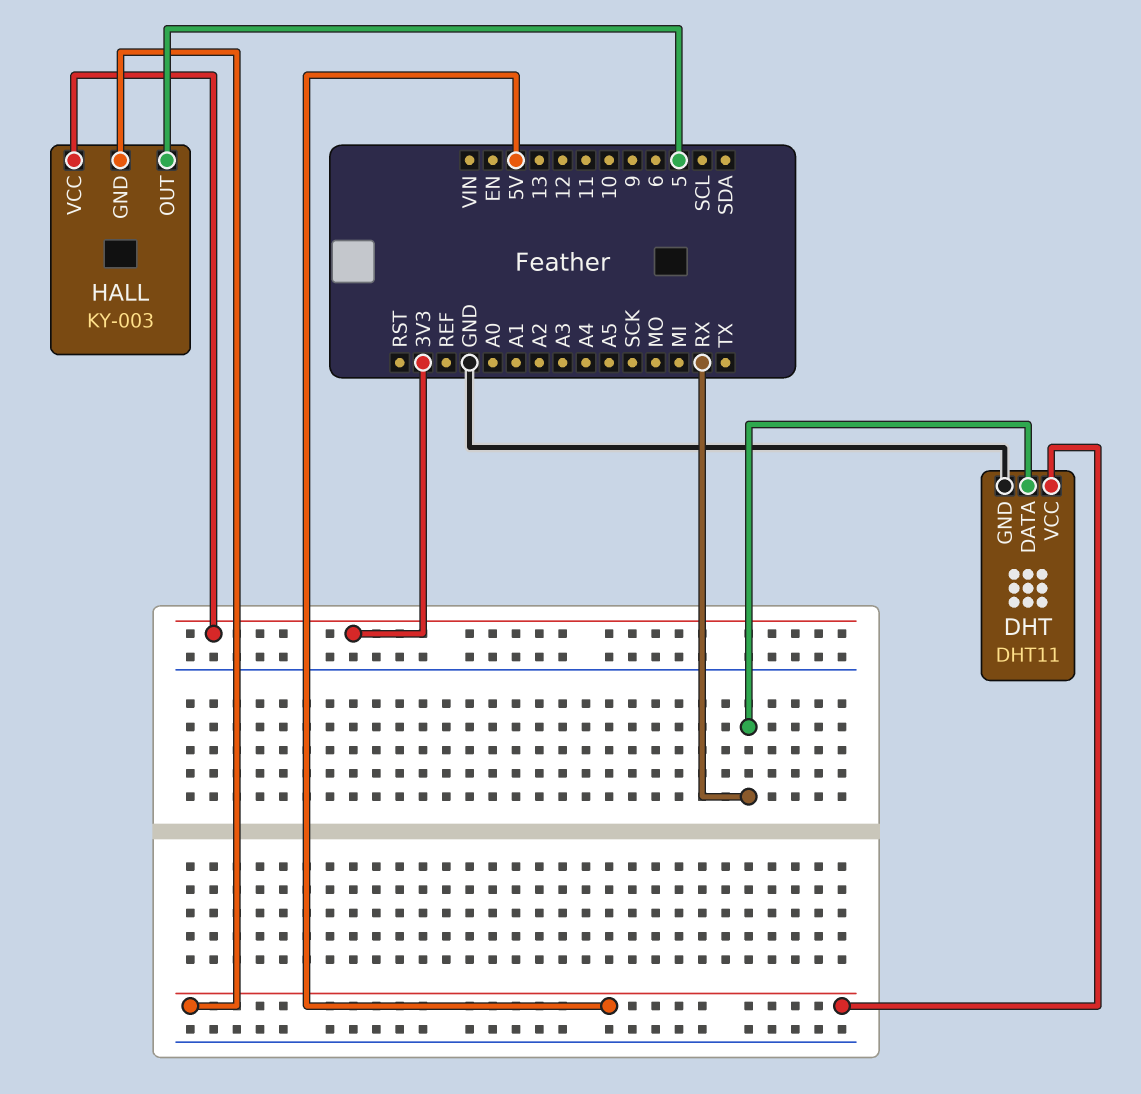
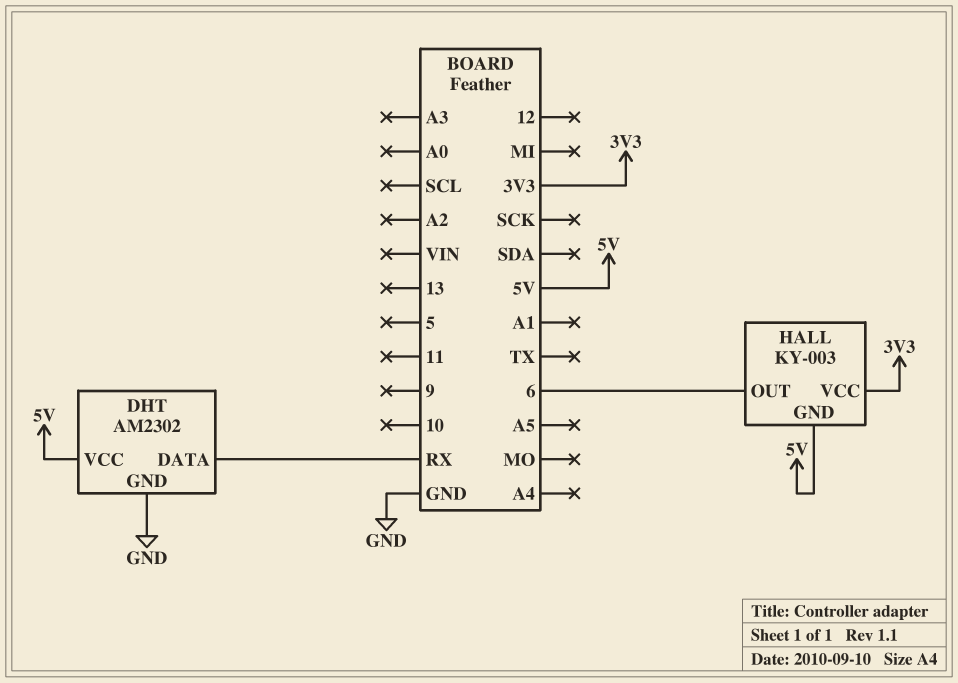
DHT: DHT11 -> AM2302
HALL pin OUT: 5 -> 6

